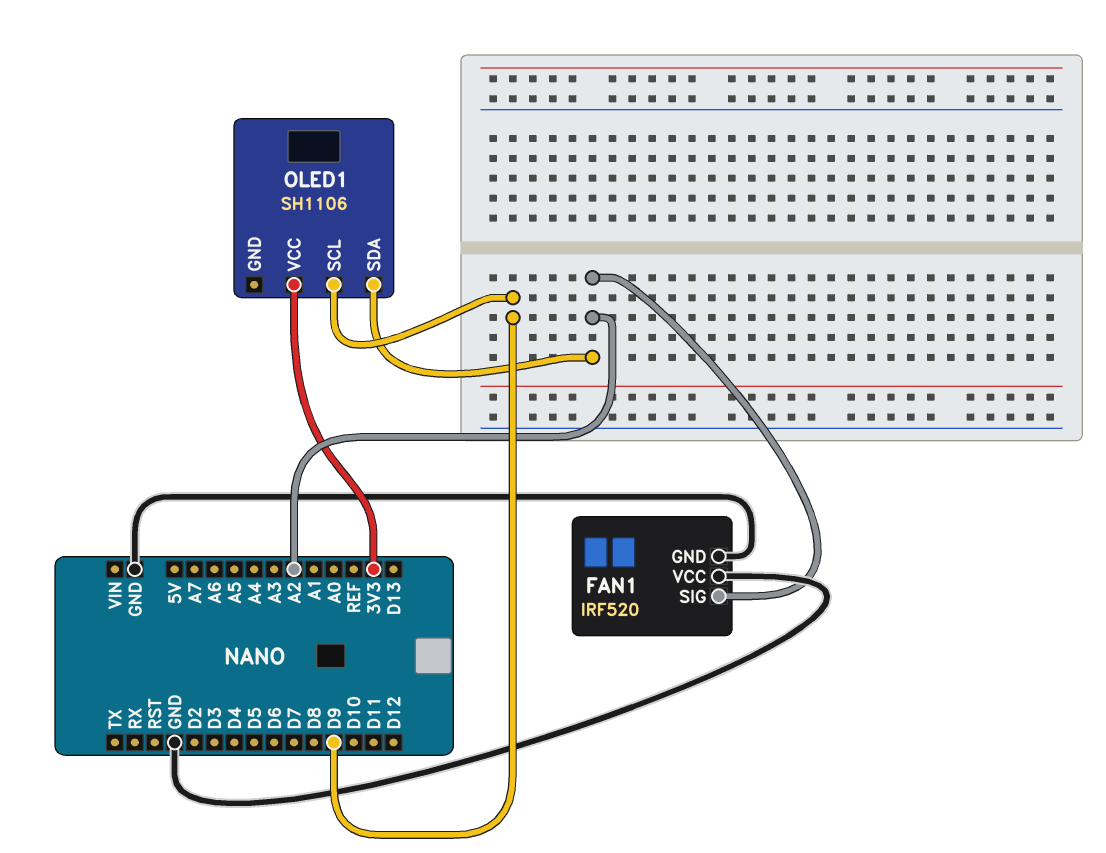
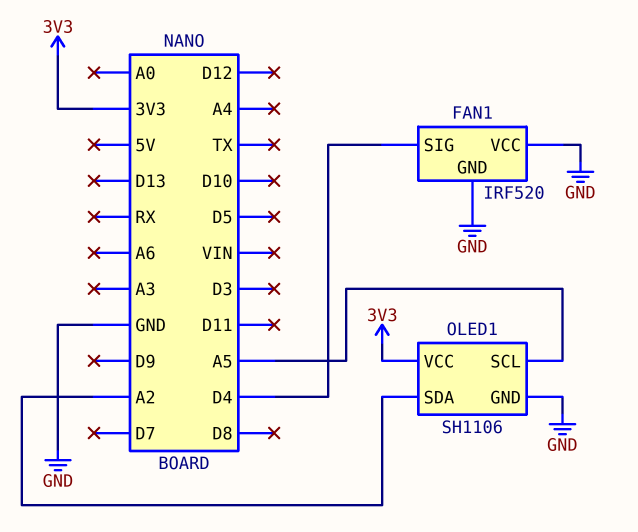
FAN1 pin SIG: A2 -> D4
OLED1 pin GND: none -> GND
OLED1 pin SCL: D9 -> A5

